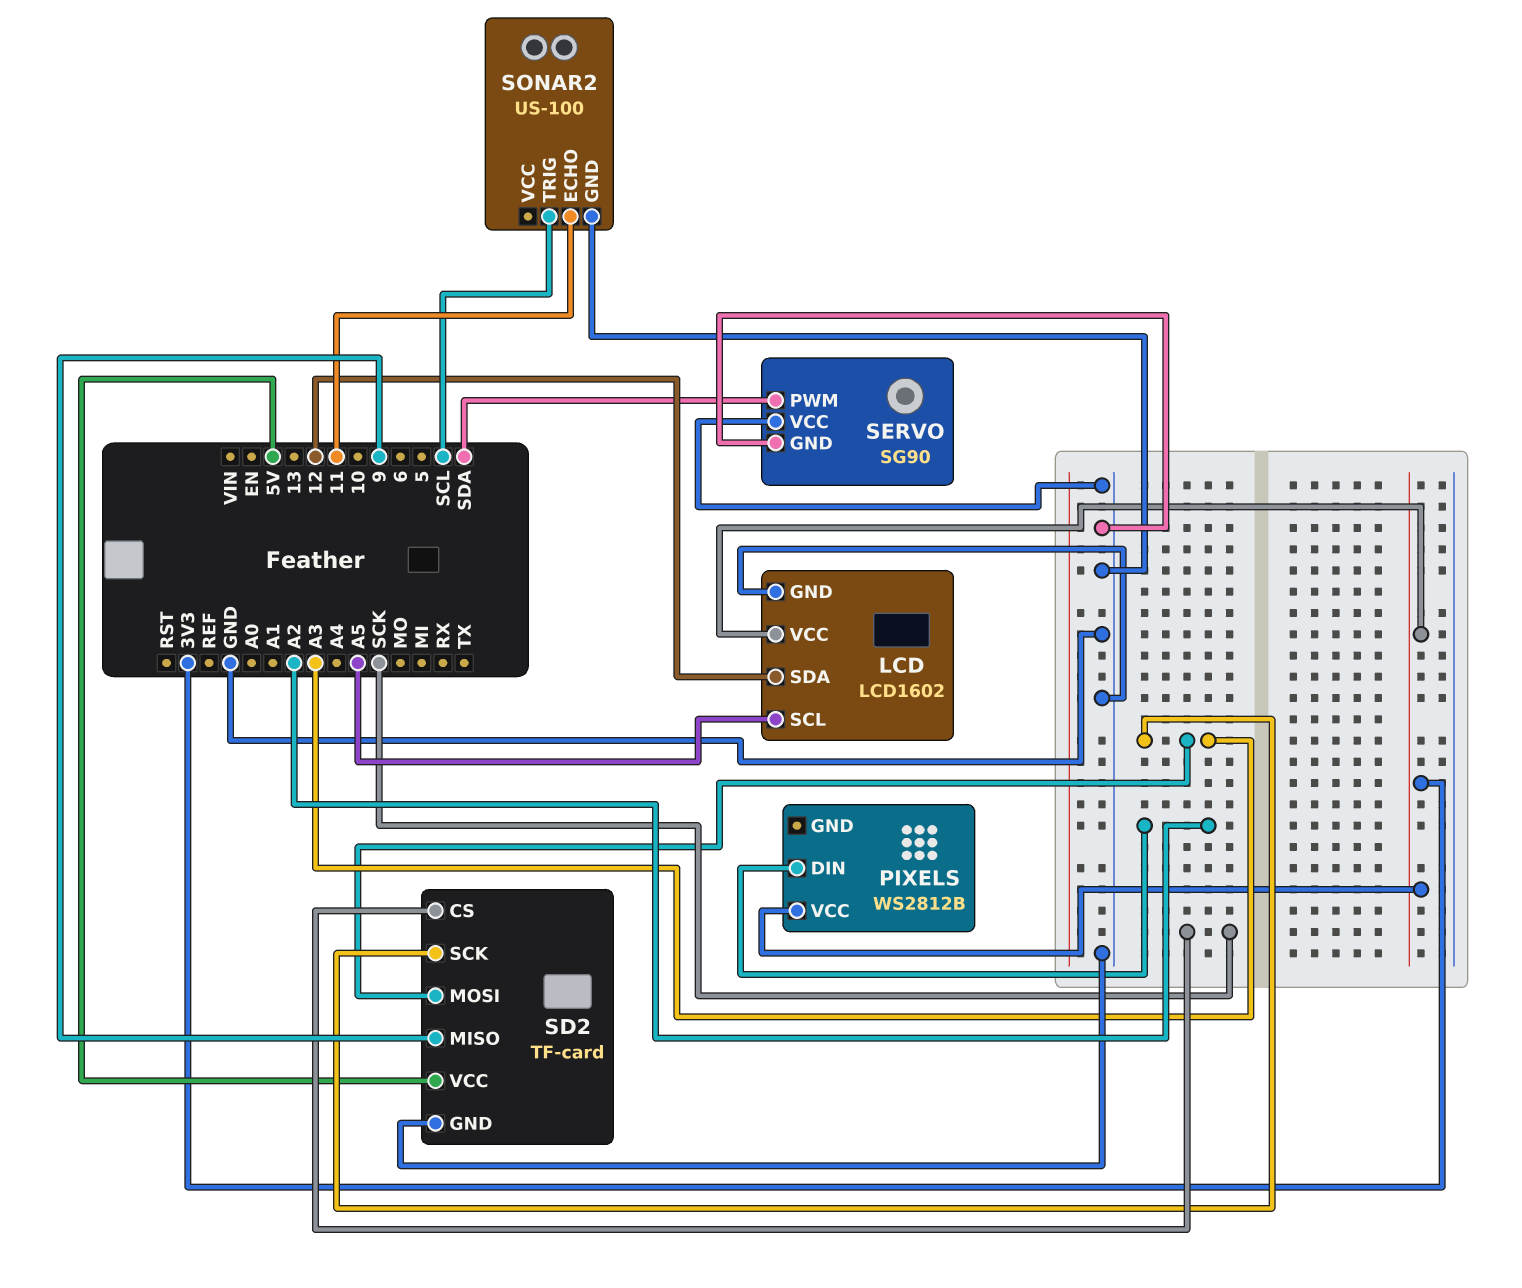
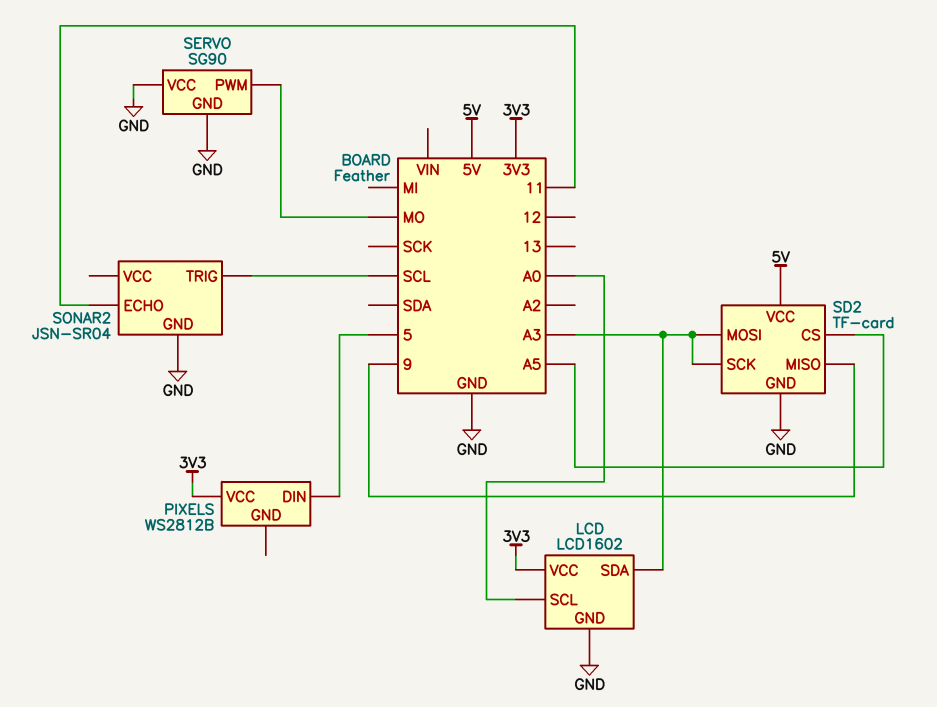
LCD pin SCL: A5 -> A0
LCD pin SDA: 12 -> A3
PIXELS pin DIN: A2 -> 5
SD2 pin CS: SCK -> A5
SERVO pin PWM: SDA -> MO
SONAR2: US-100 -> JSN-SR04

